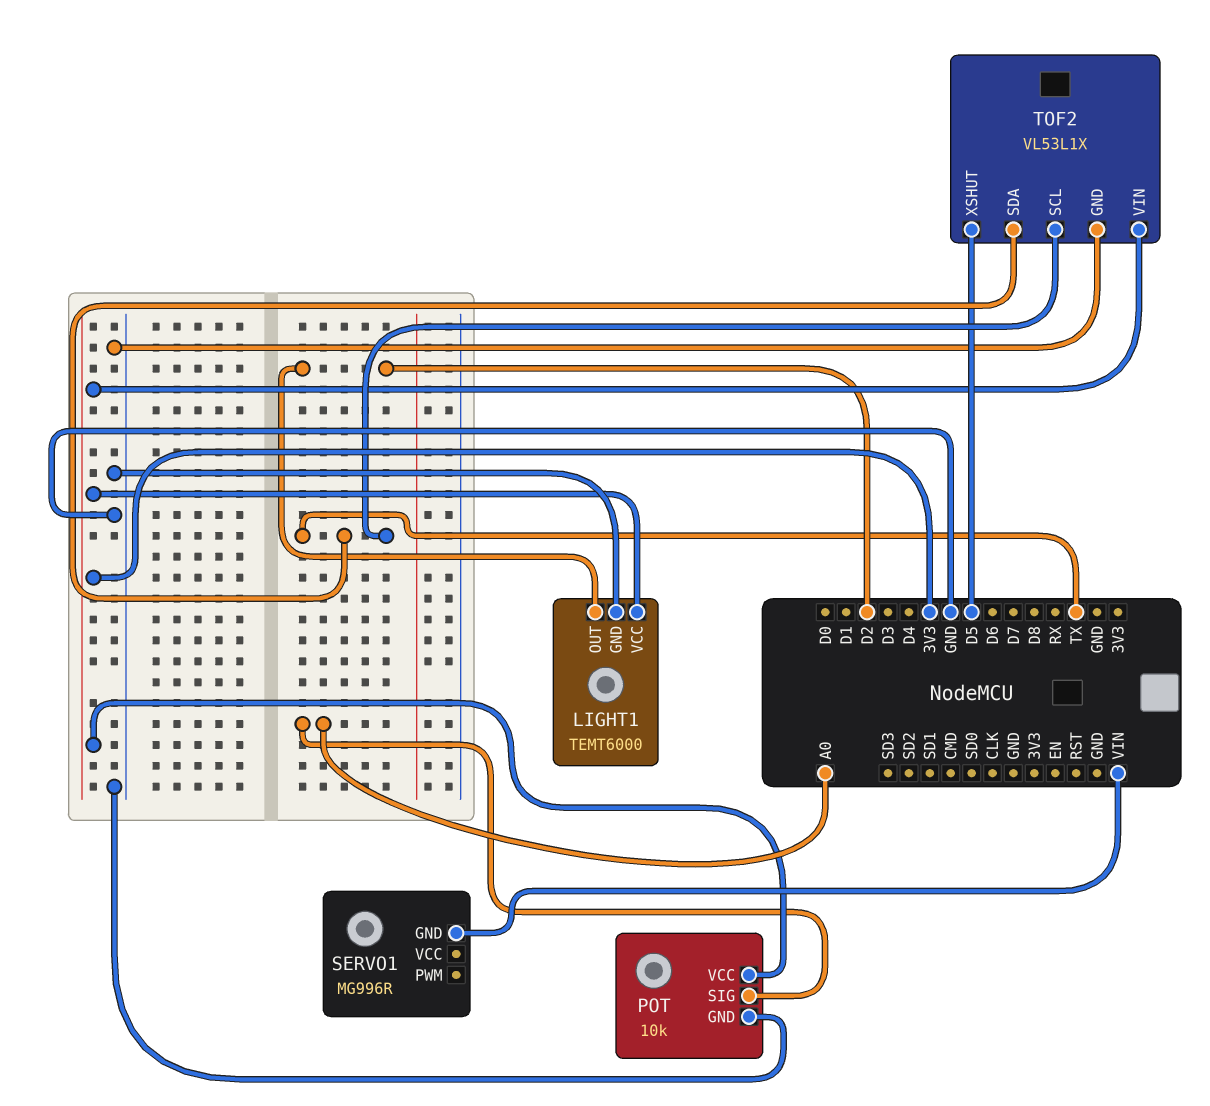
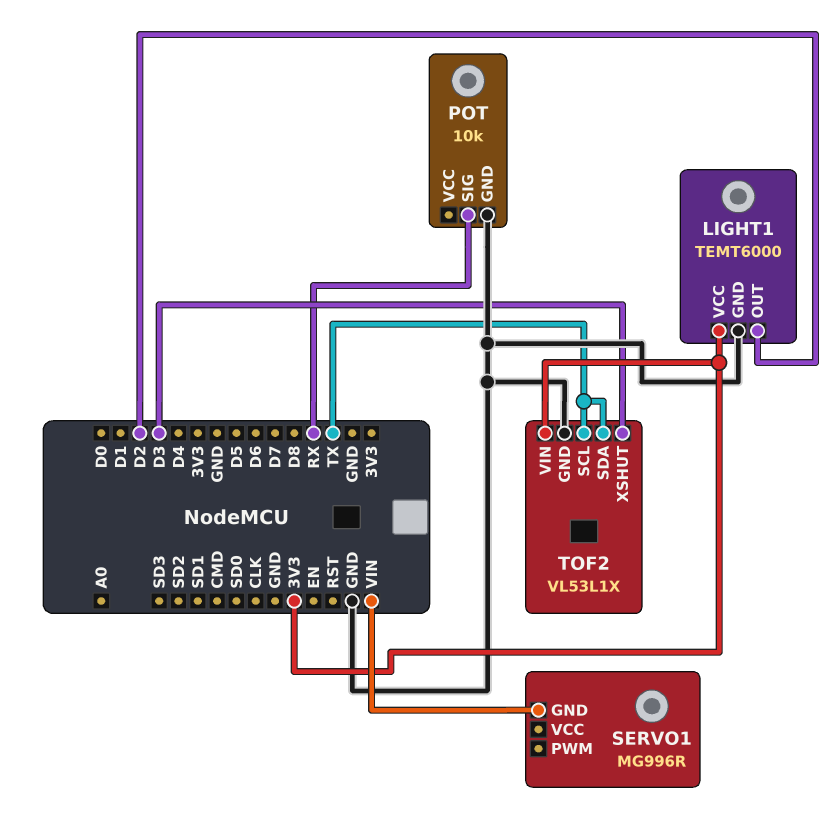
POT pin SIG: A0 -> RX
POT pin VCC: 3V3 -> none
TOF2 pin XSHUT: D5 -> D3

